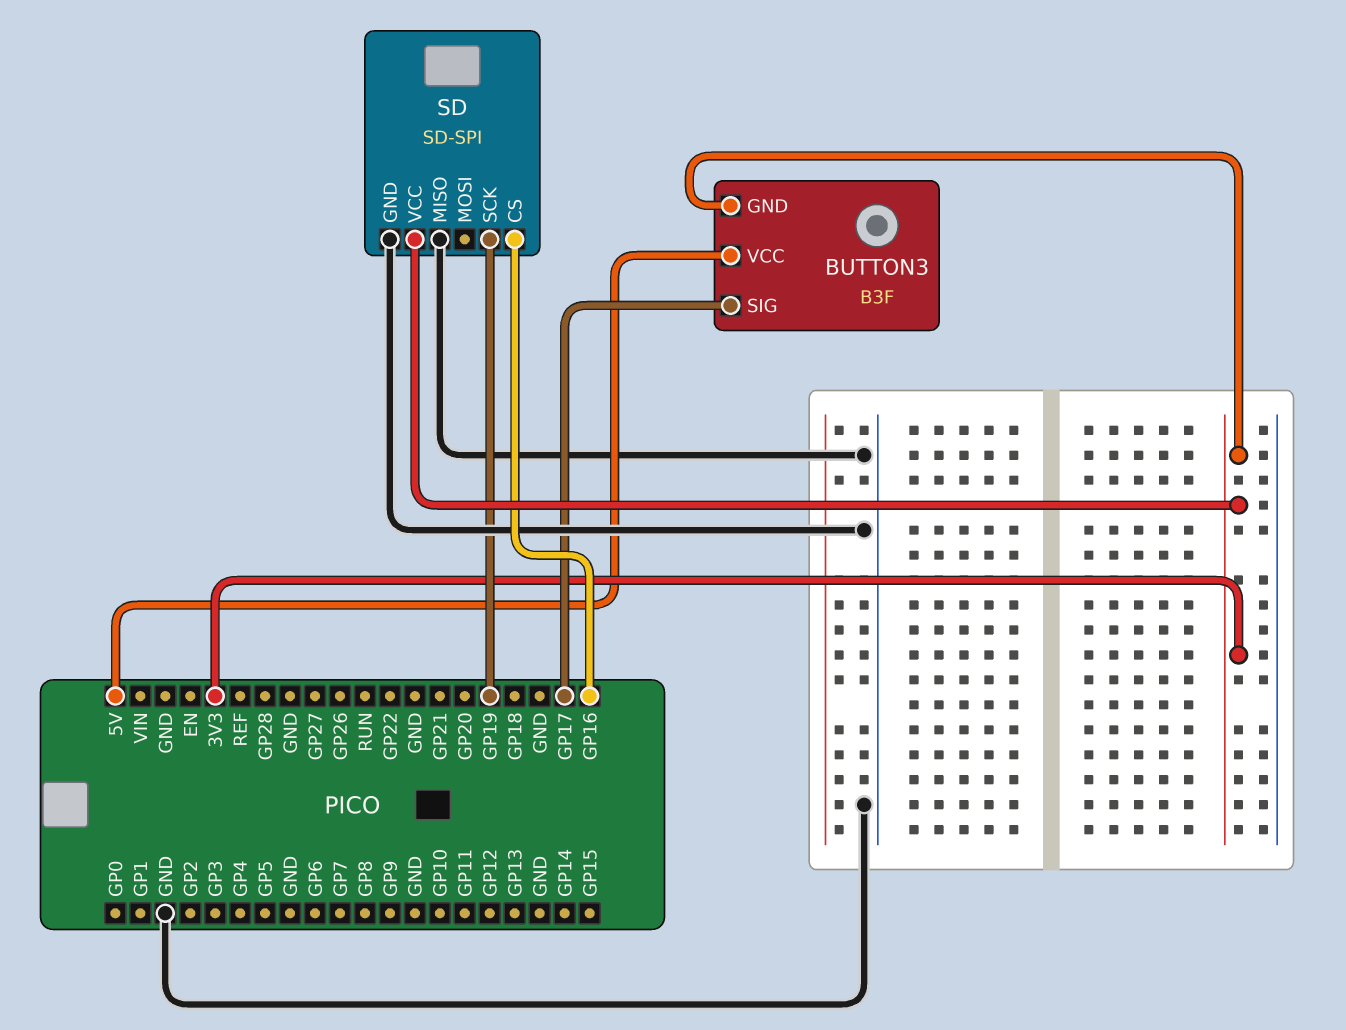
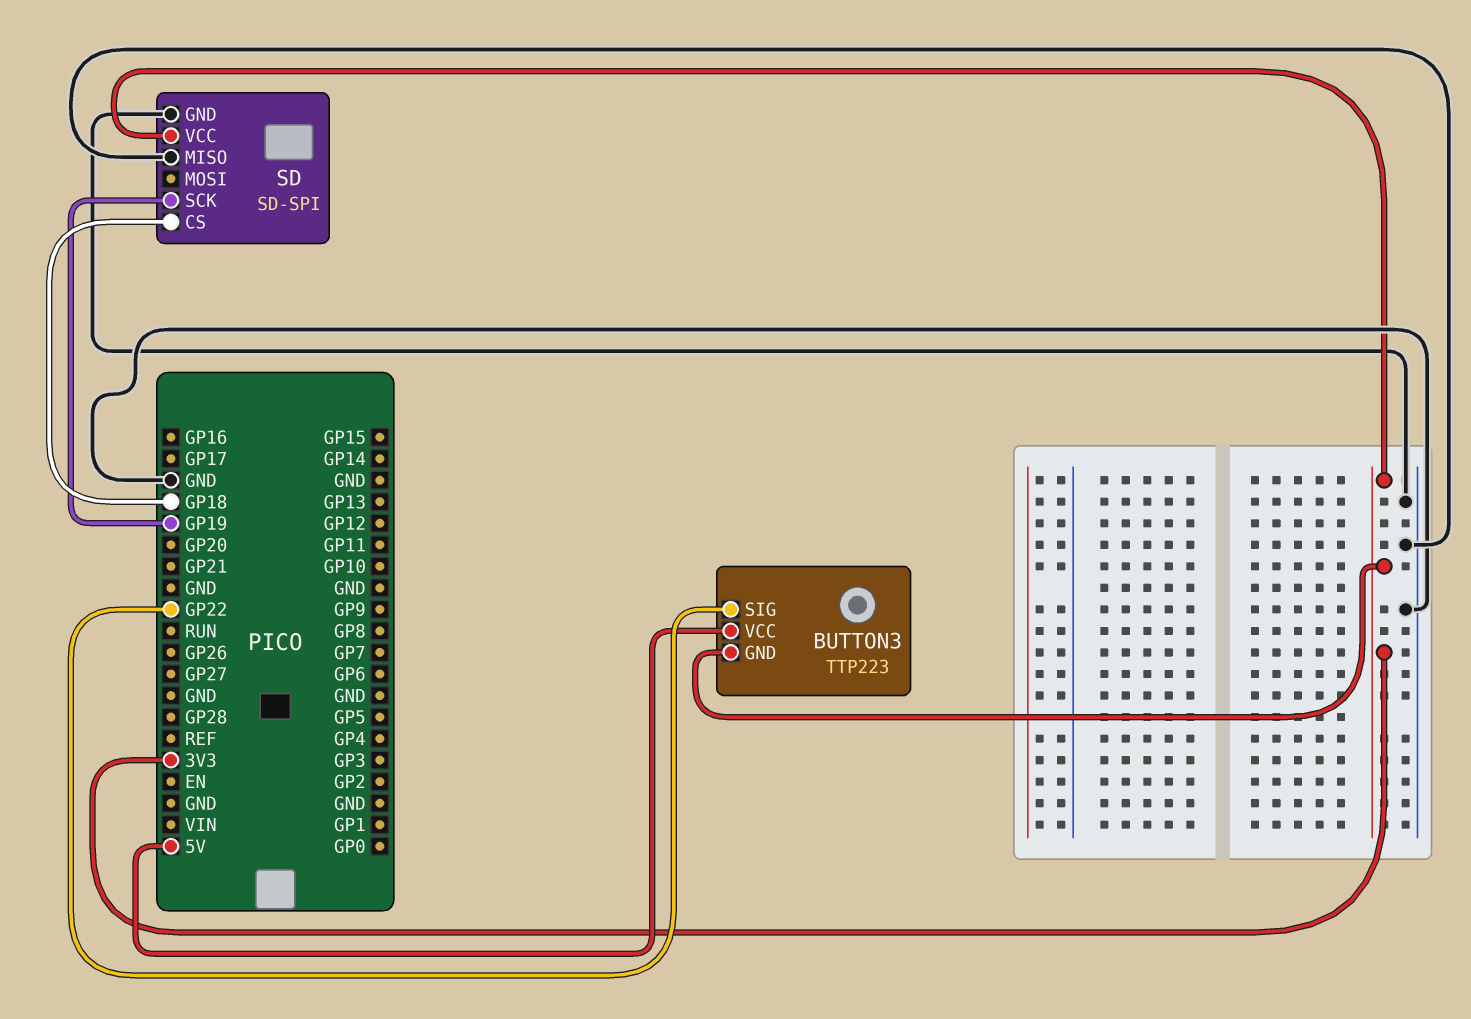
BUTTON3: B3F -> TTP223
BUTTON3 pin SIG: GP17 -> GP22
SD pin CS: GP16 -> GP18

